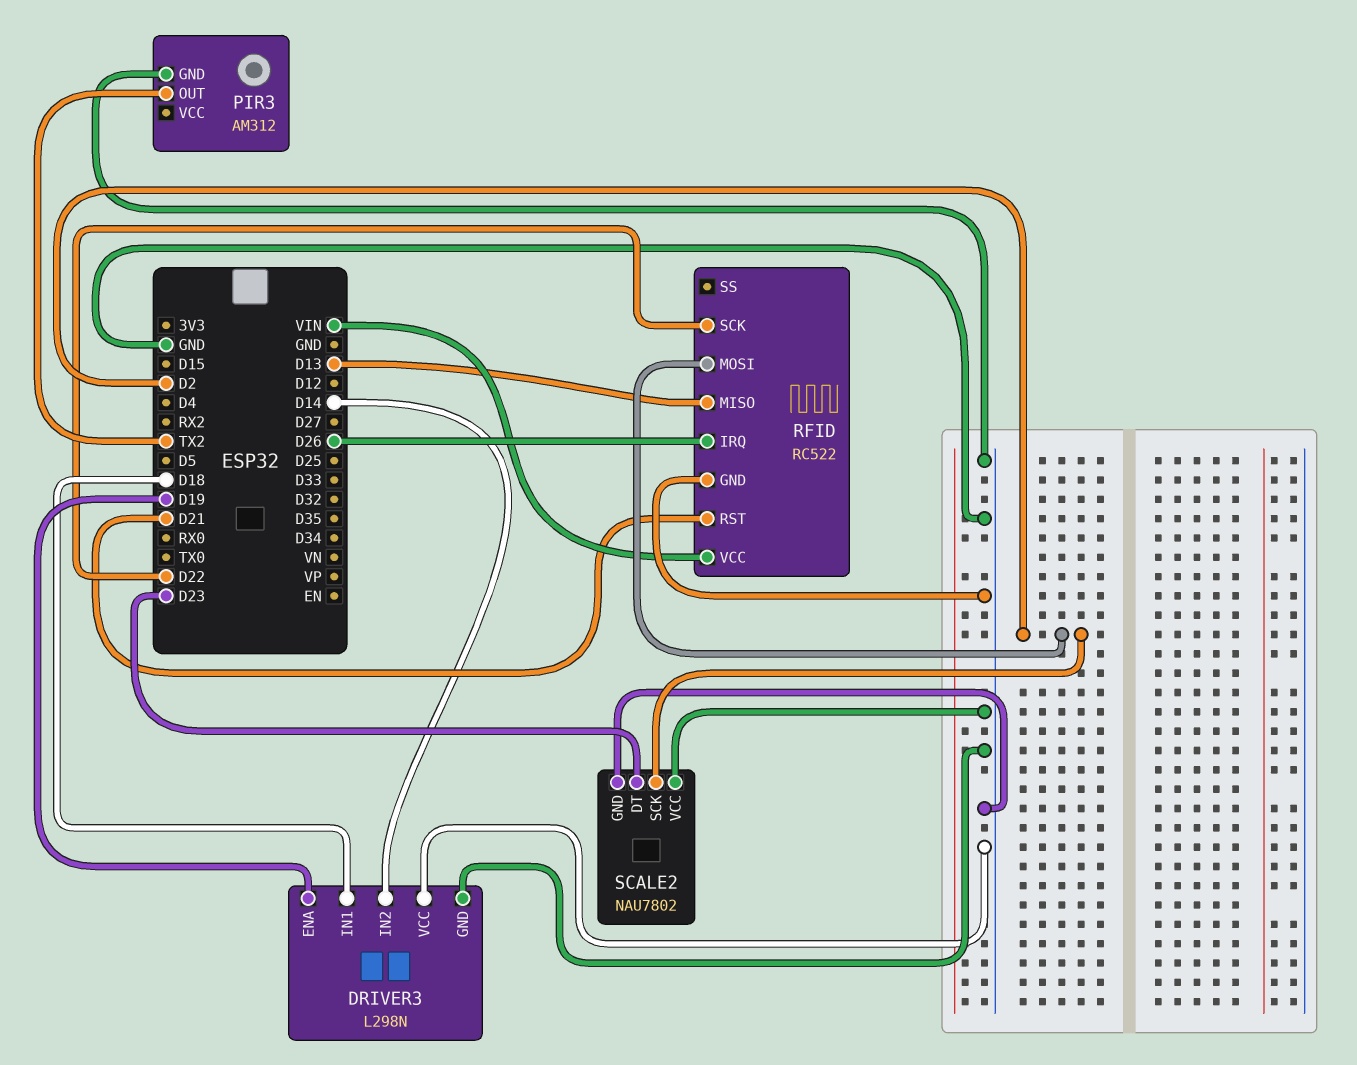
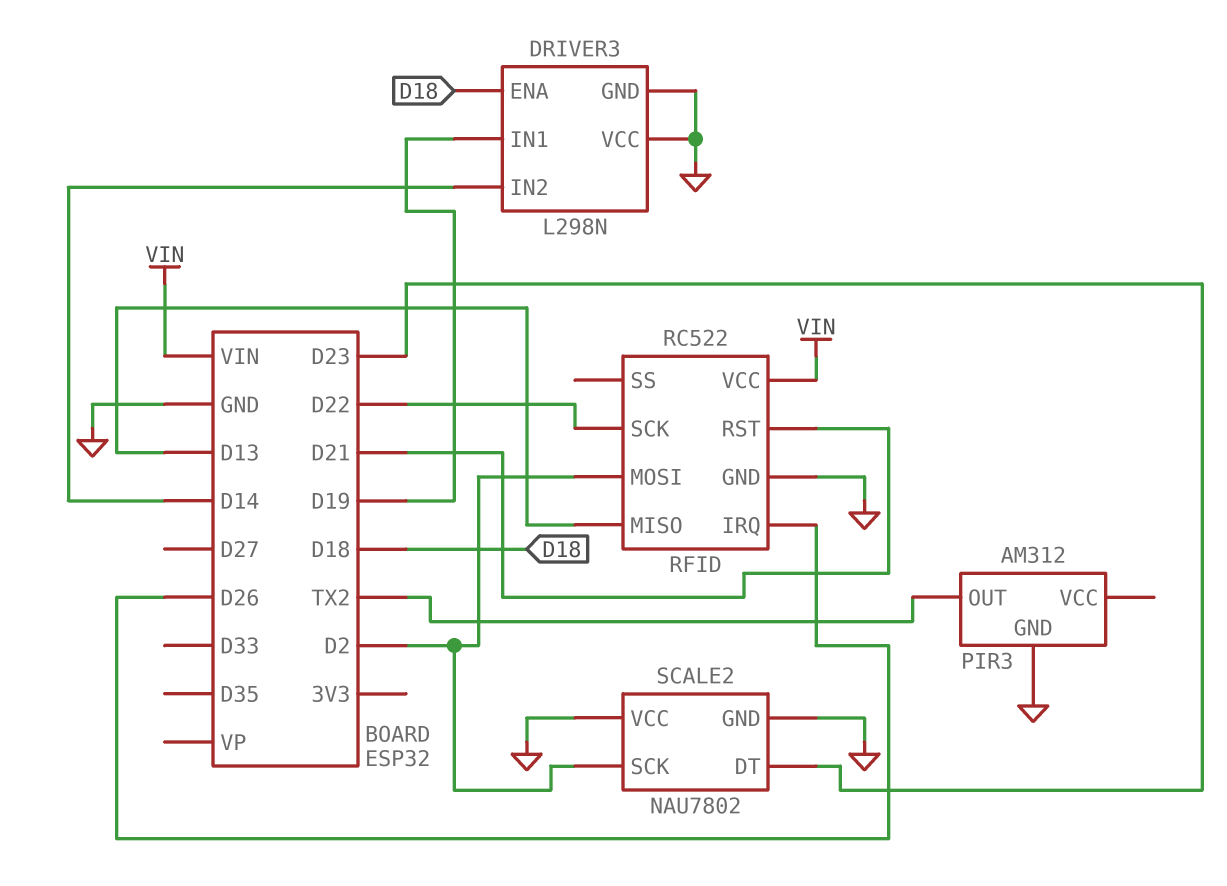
DRIVER3 pin ENA: D19 -> D18
DRIVER3 pin IN1: D18 -> D19

